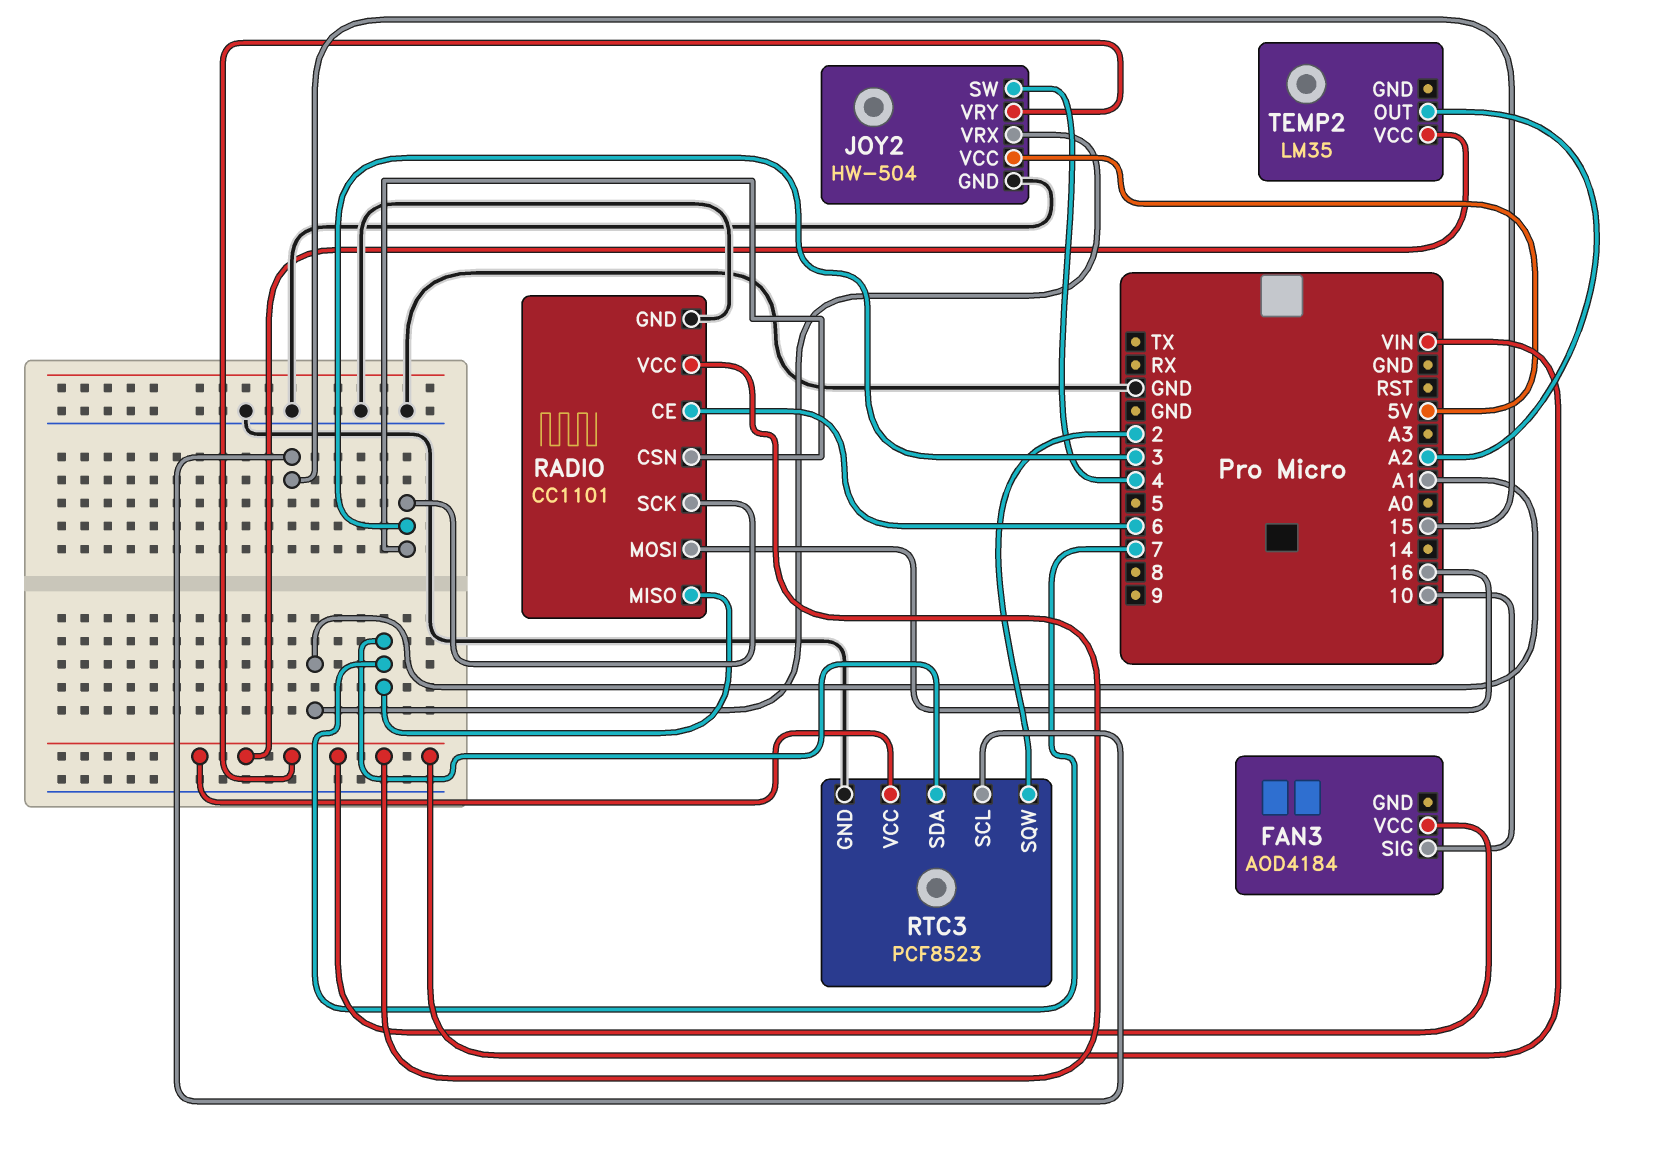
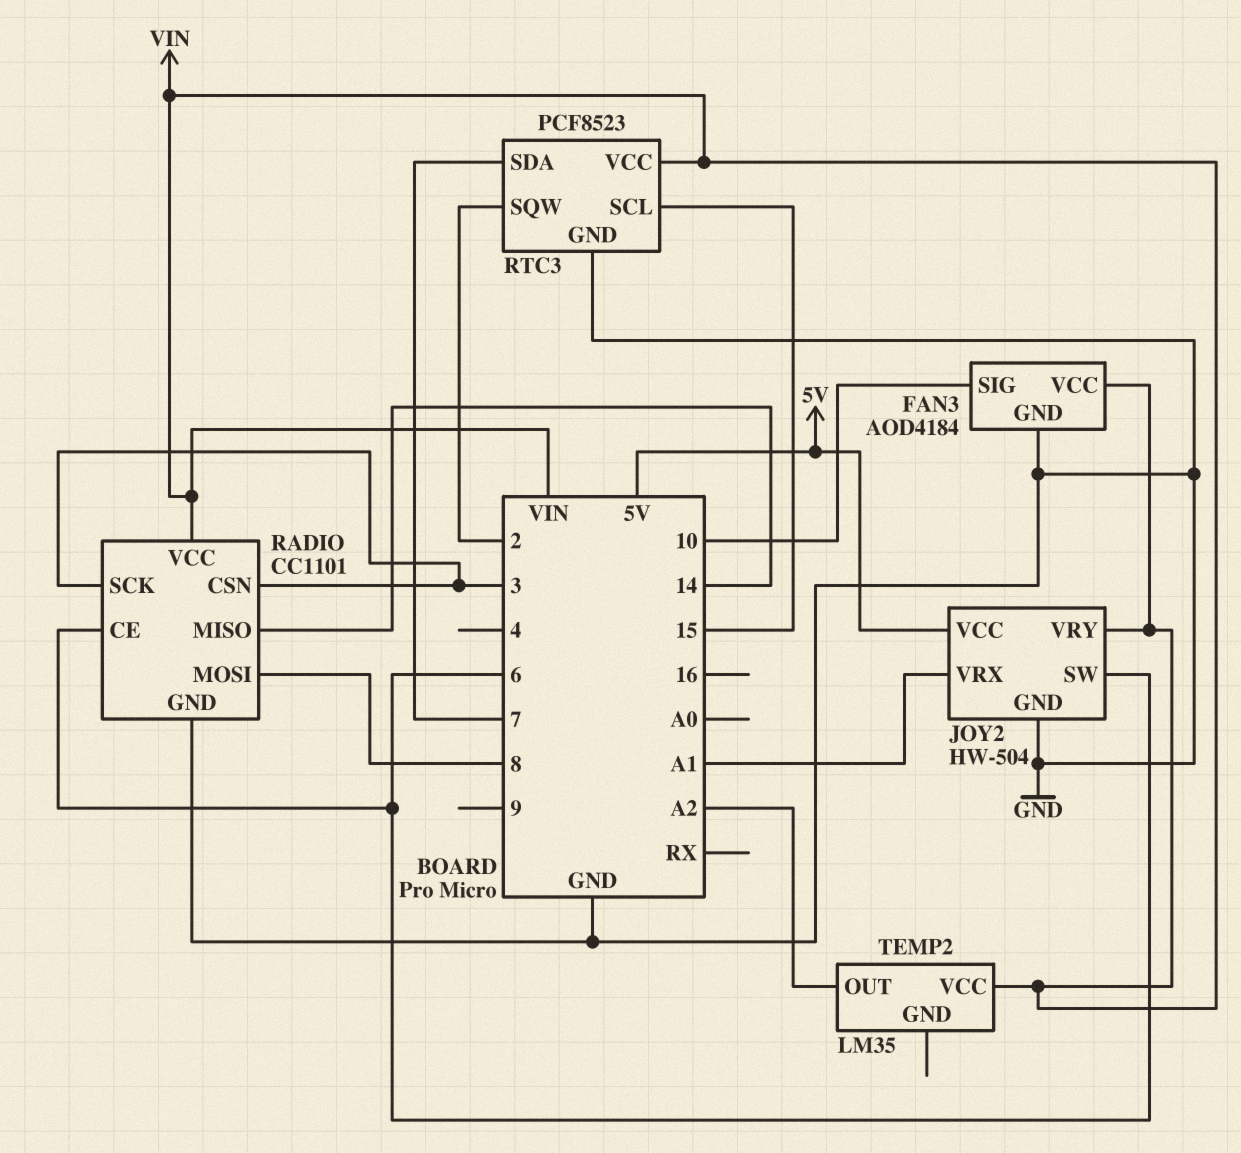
FAN3 pin GND: none -> GND
JOY2 pin SW: 4 -> 6
RADIO pin MISO: 7 -> 14
RADIO pin MOSI: 16 -> 8

